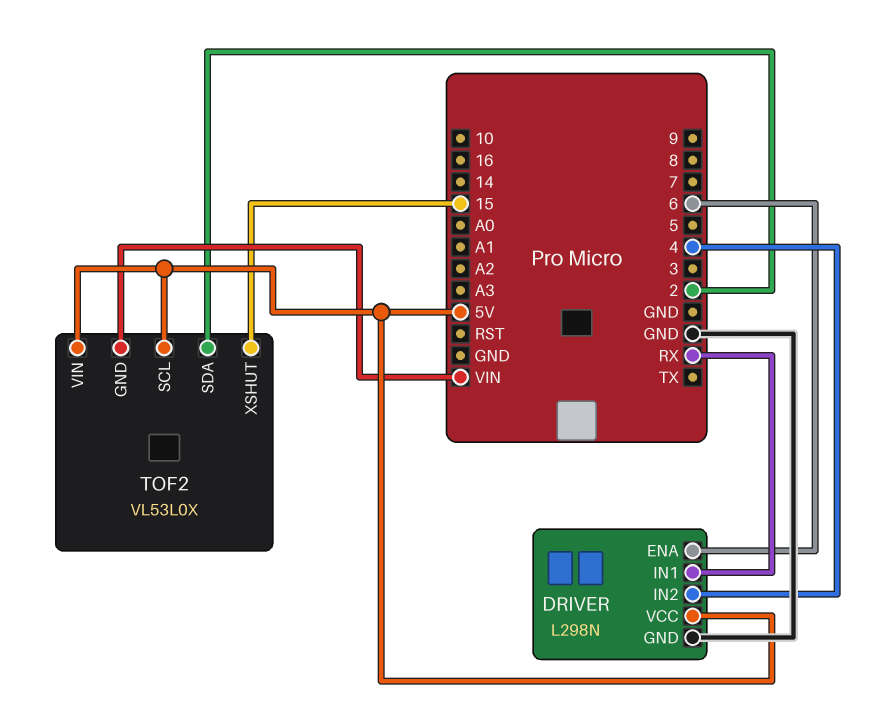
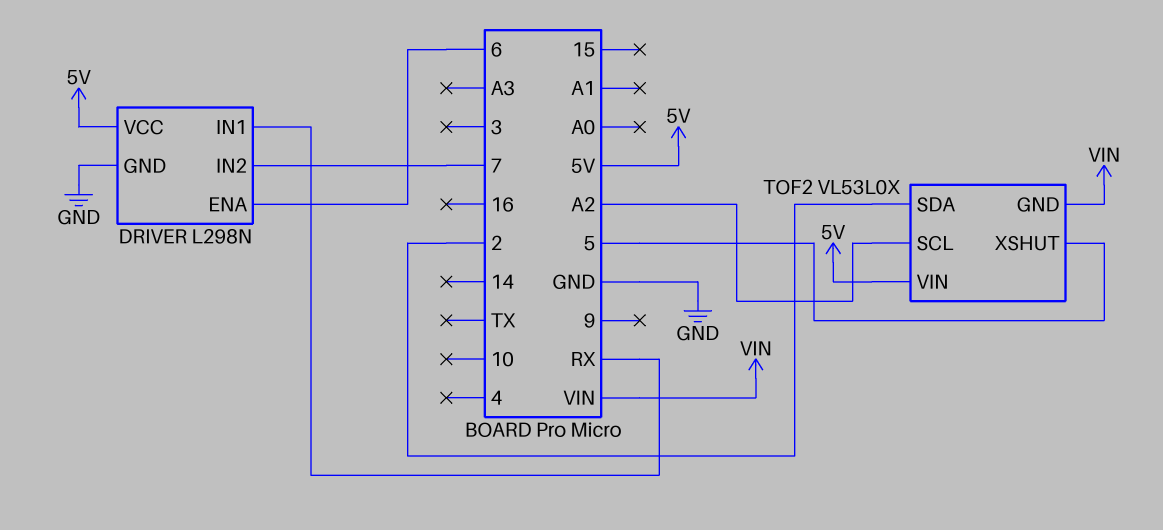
DRIVER pin IN2: 4 -> 7
TOF2 pin SCL: 5V -> A2
TOF2 pin XSHUT: 15 -> 5

